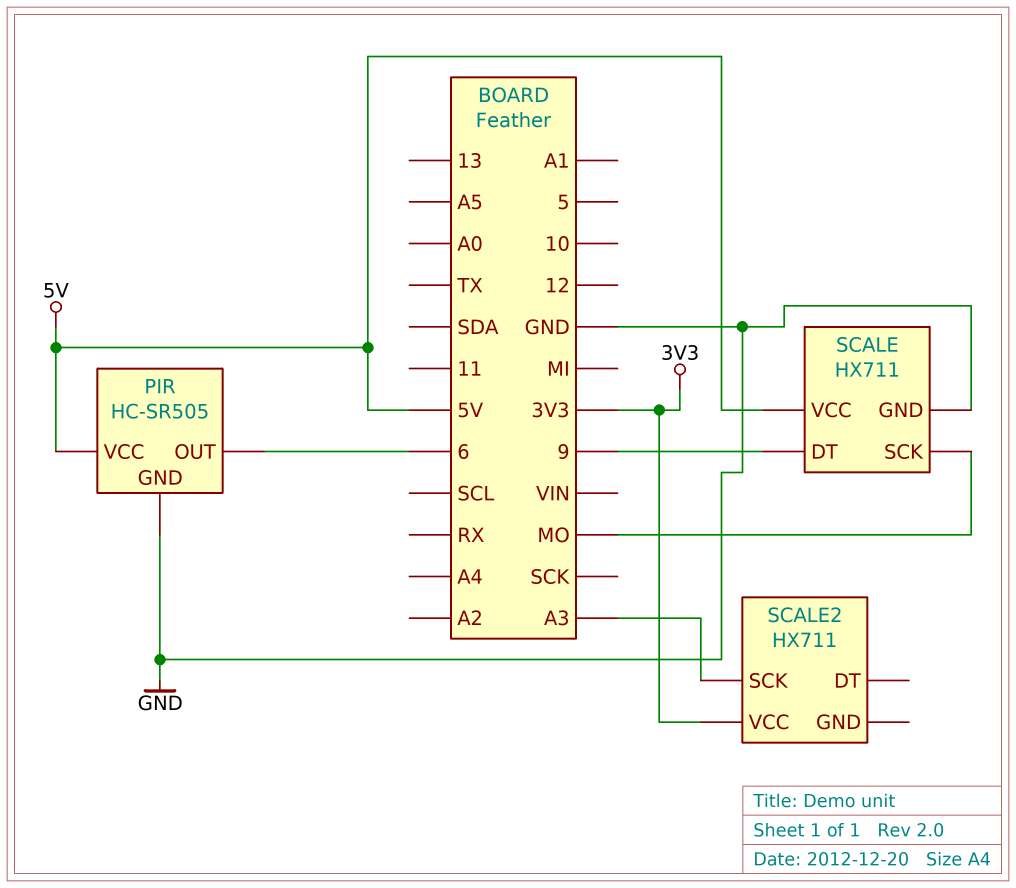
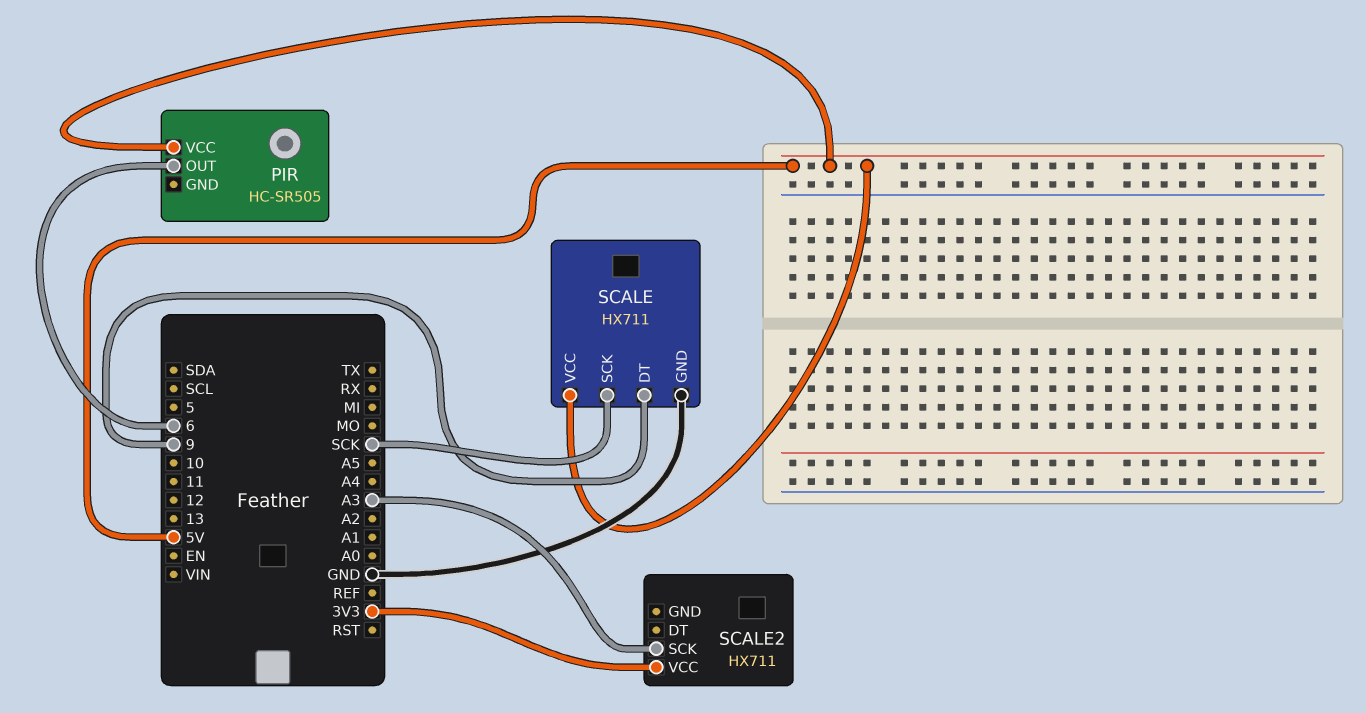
PIR pin GND: GND -> none
SCALE pin SCK: MO -> SCK

